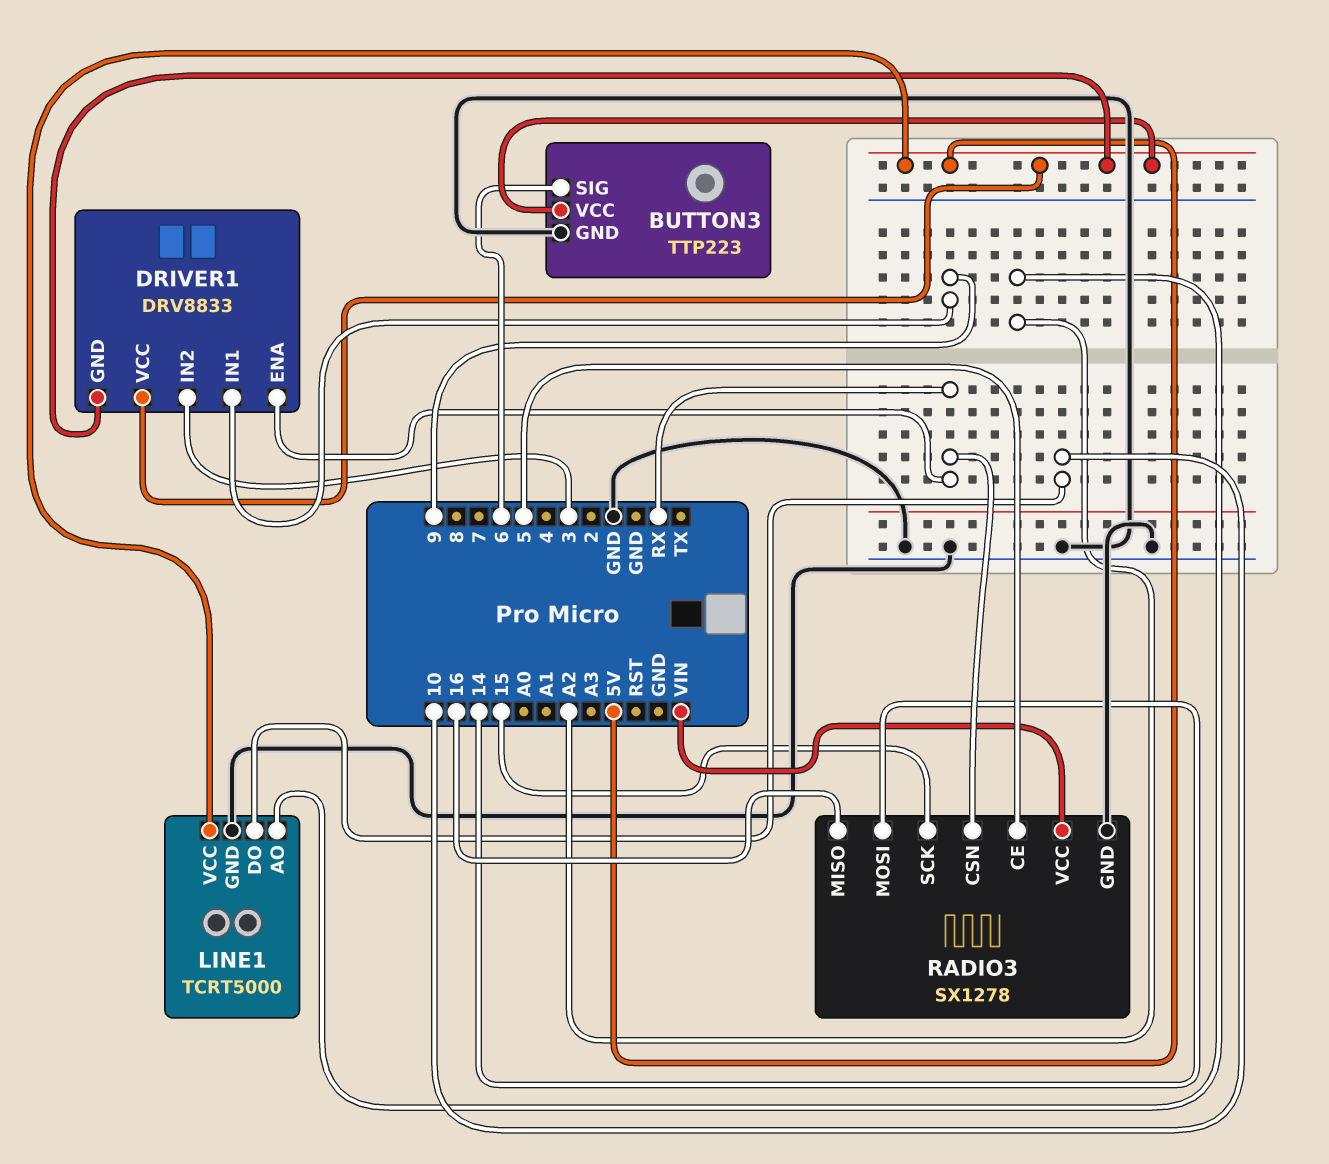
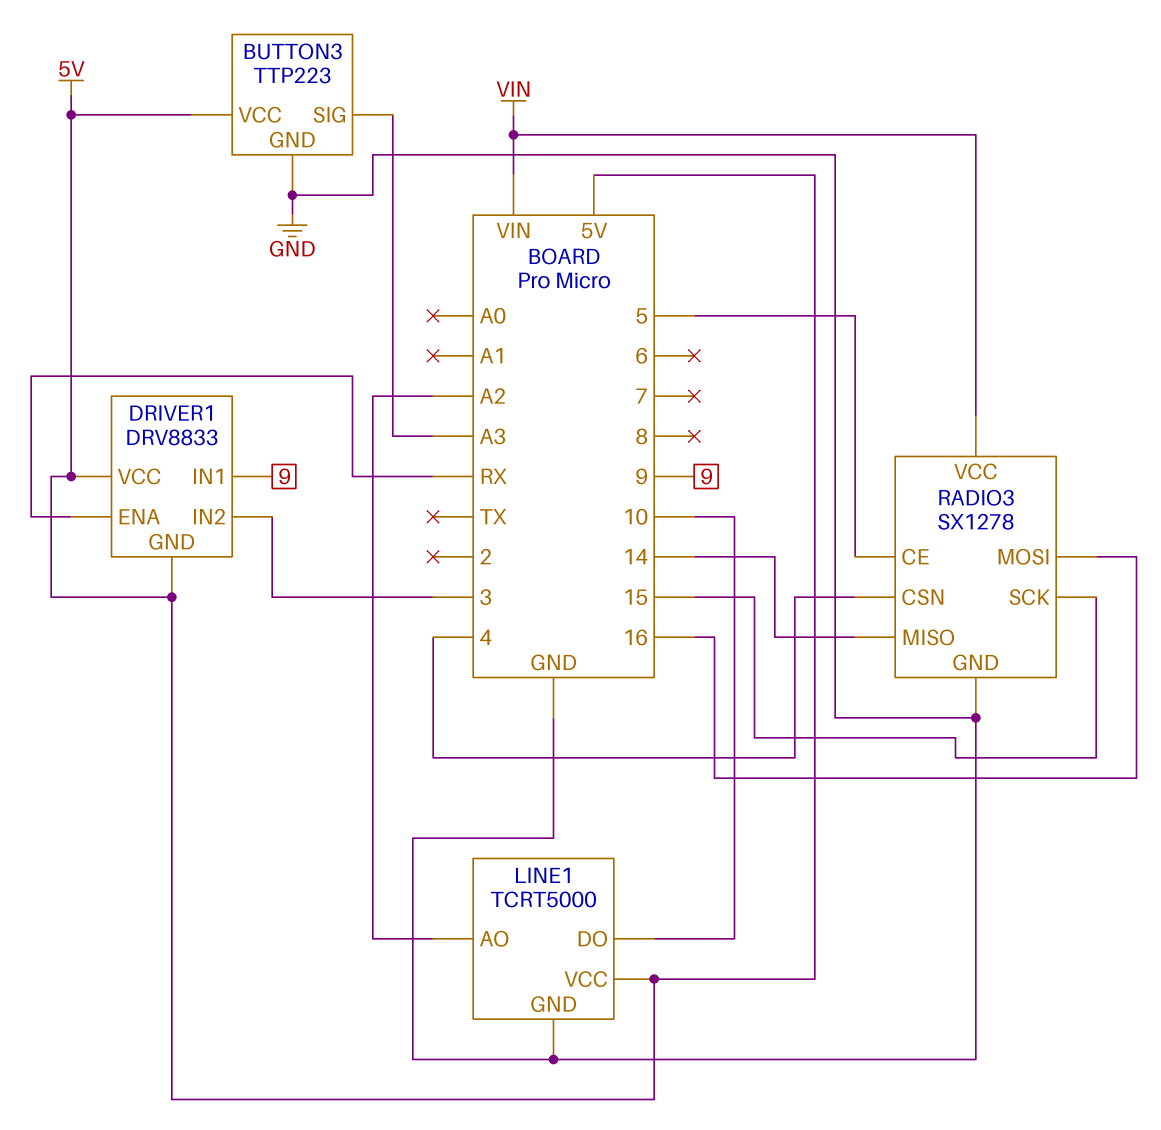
BUTTON3 pin SIG: 6 -> A3
RADIO3 pin CSN: RX -> 4
RADIO3 pin MISO: 16 -> 14
RADIO3 pin MOSI: 14 -> 16

